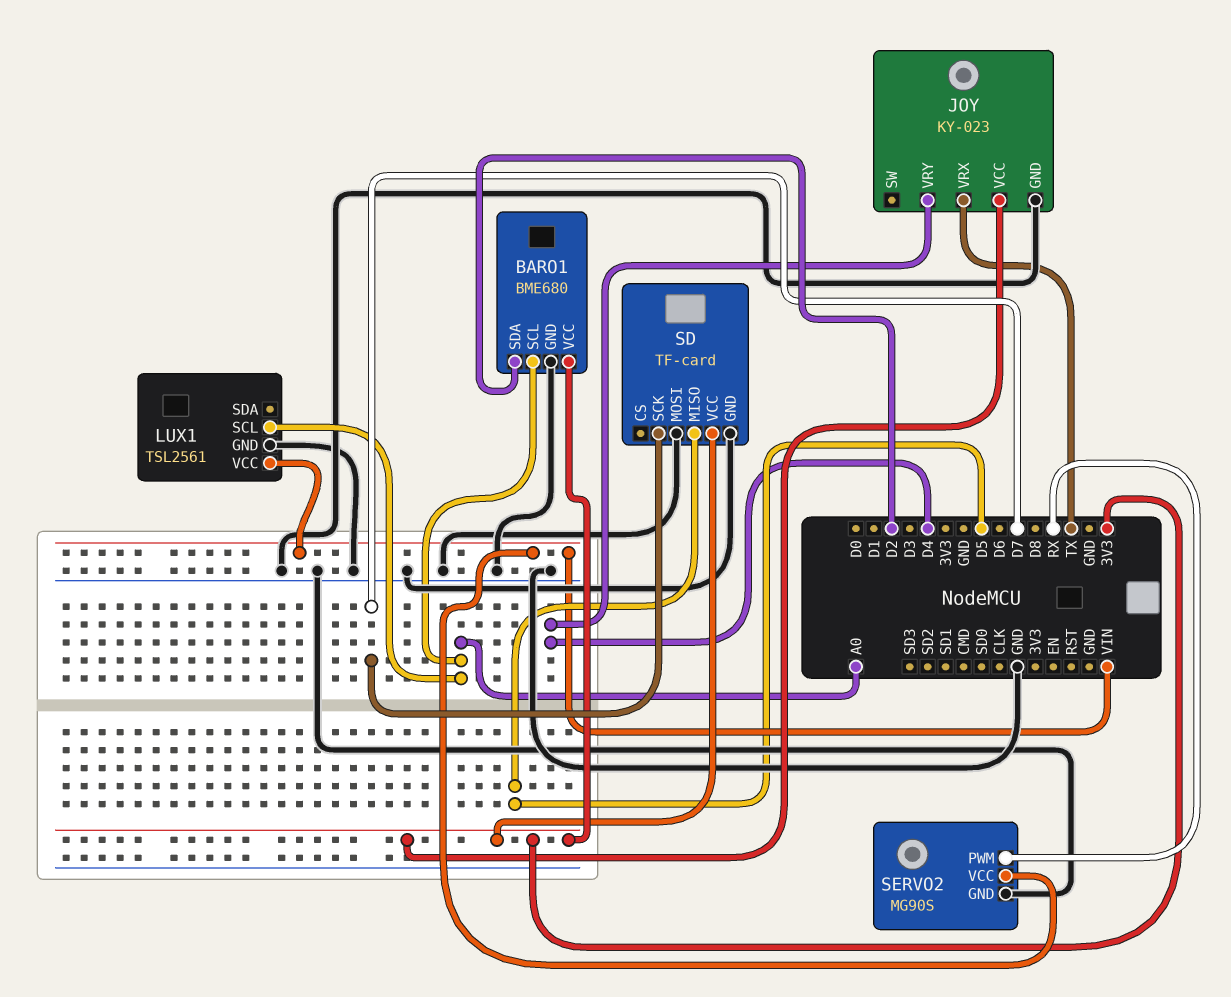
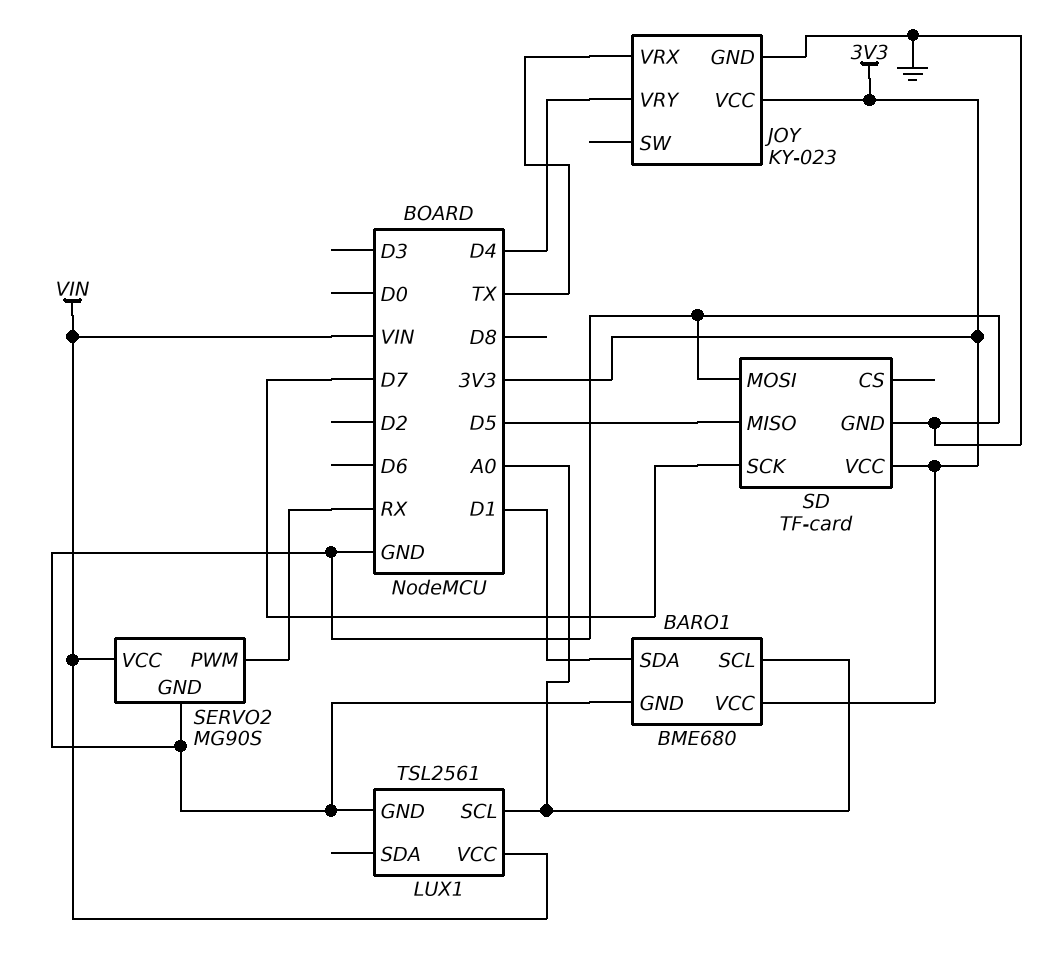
BARO1 pin SDA: D2 -> D1

